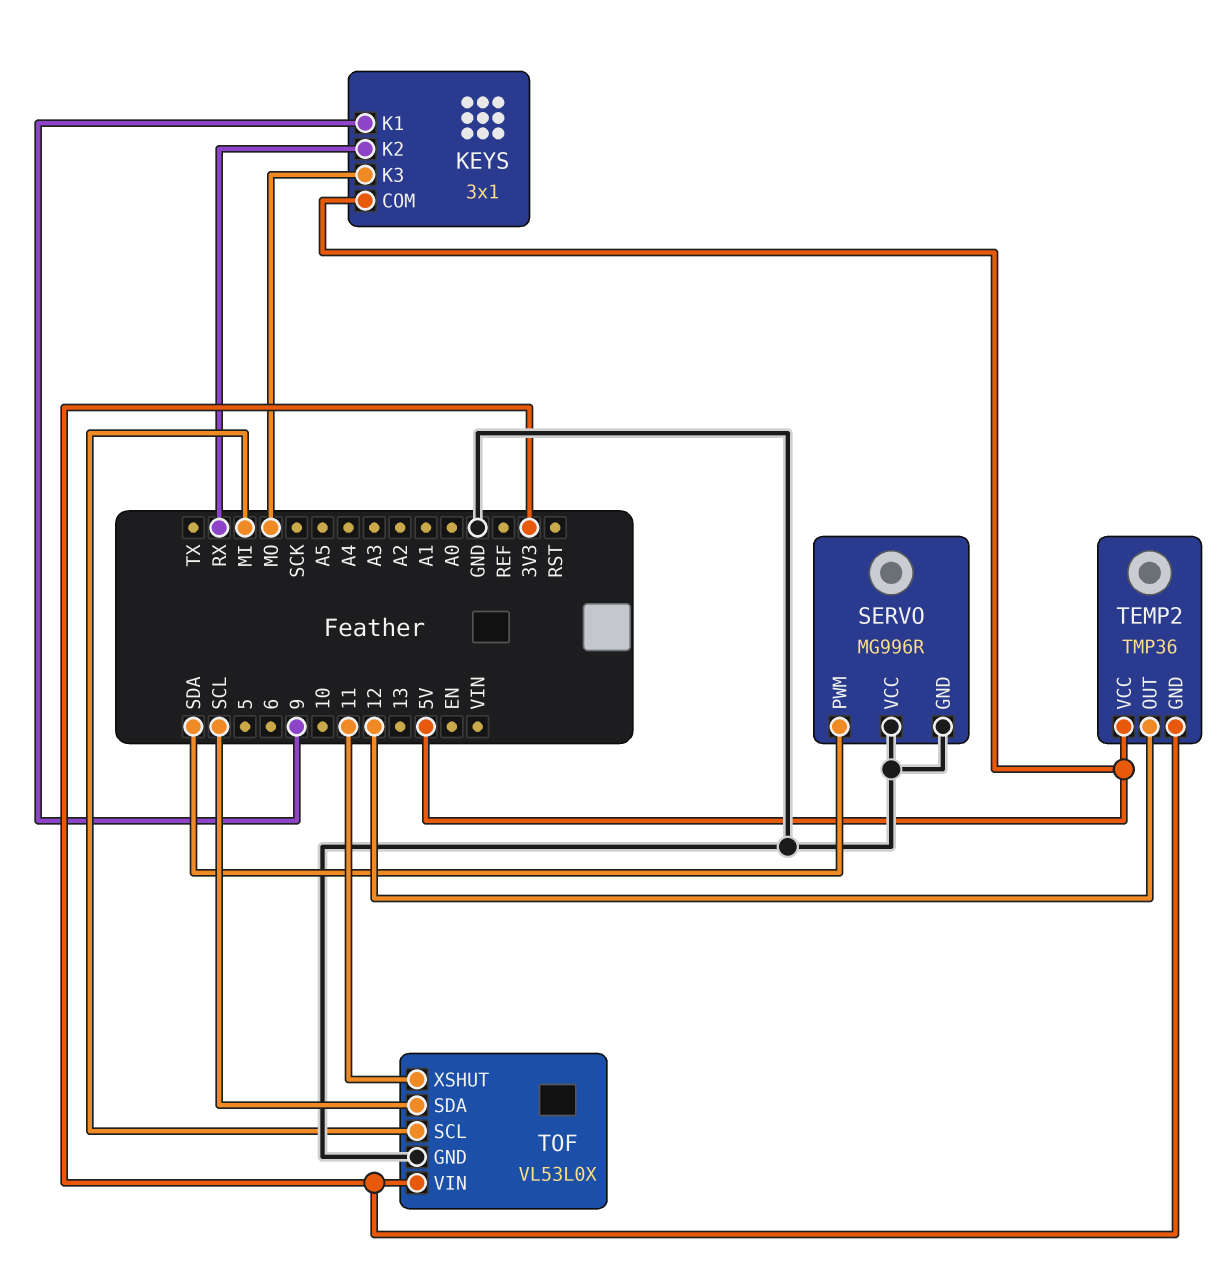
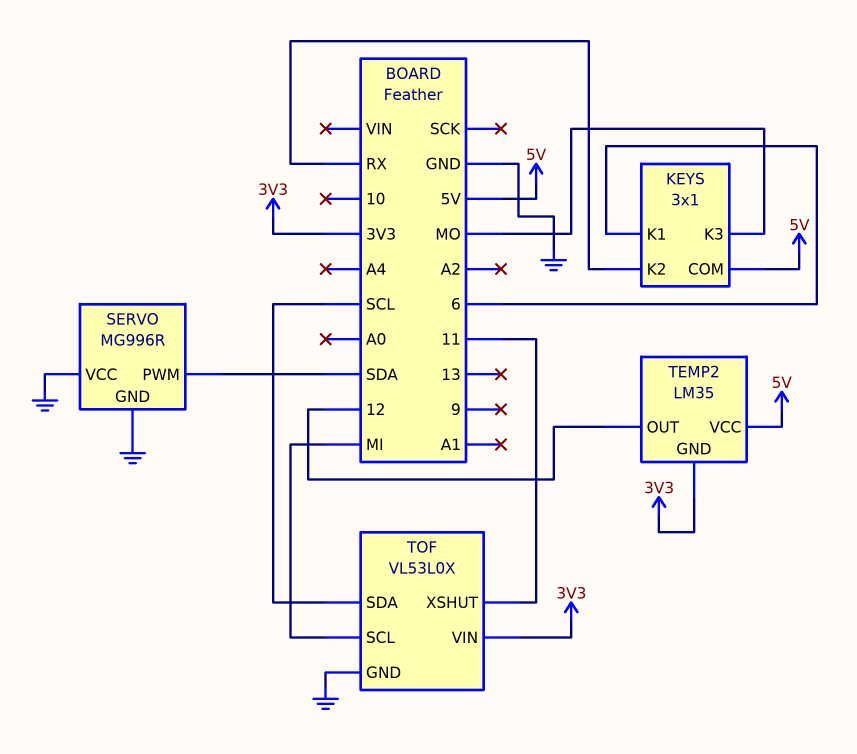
KEYS pin K1: 9 -> 6
TEMP2: TMP36 -> LM35

